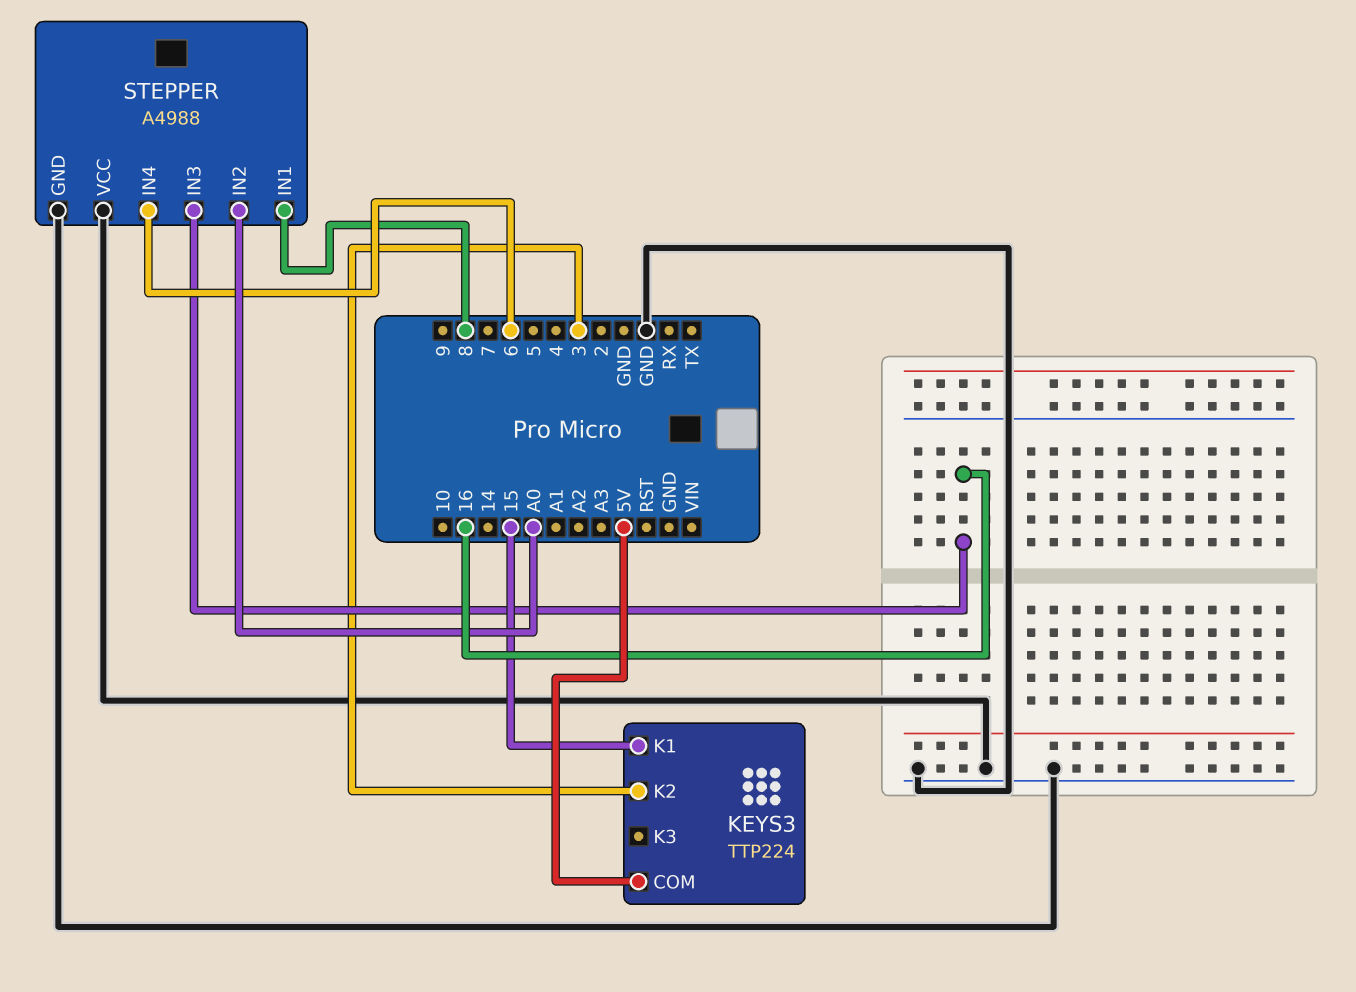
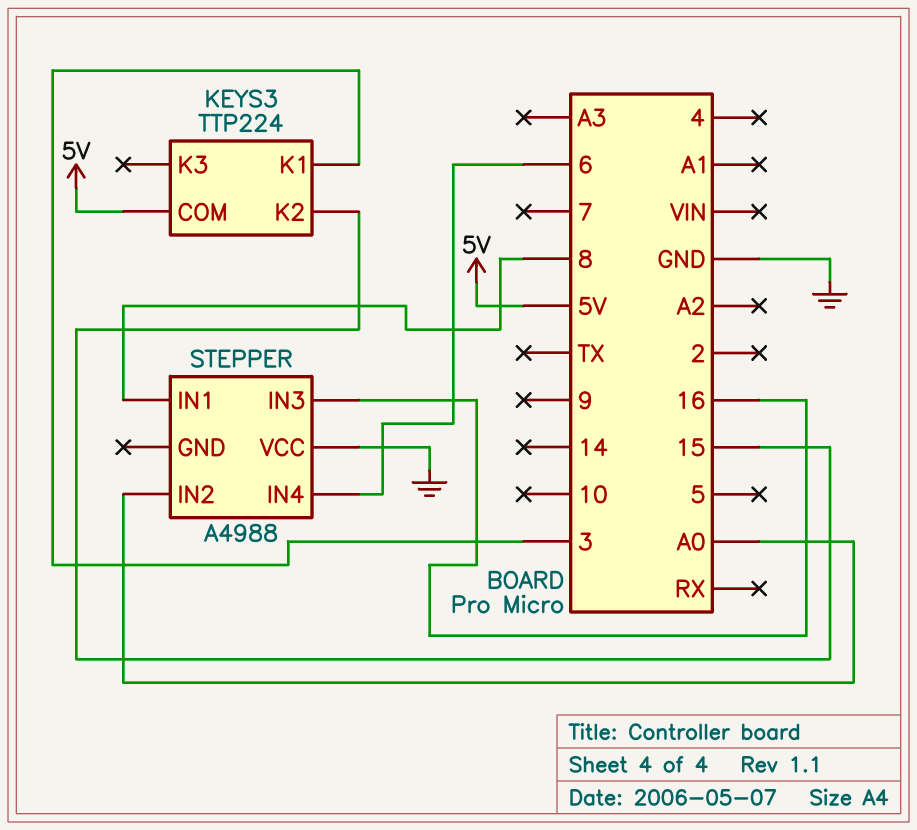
KEYS3 pin K1: 15 -> 3
KEYS3 pin K2: 3 -> 15
STEPPER pin GND: GND -> none

